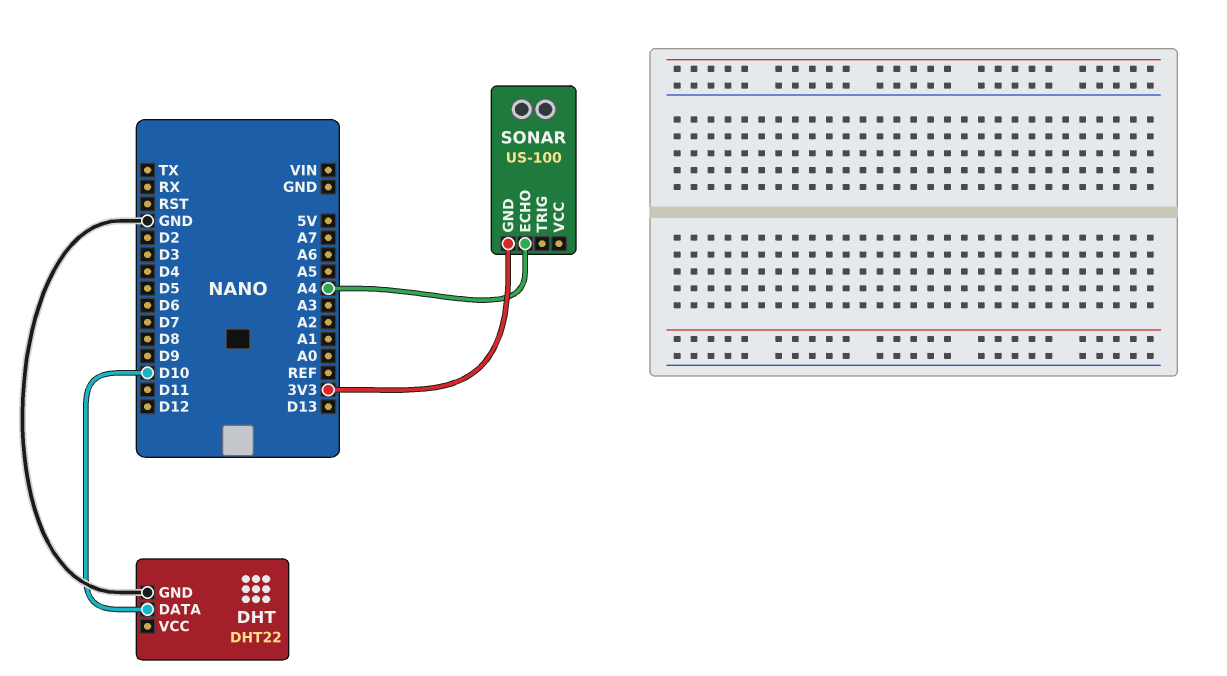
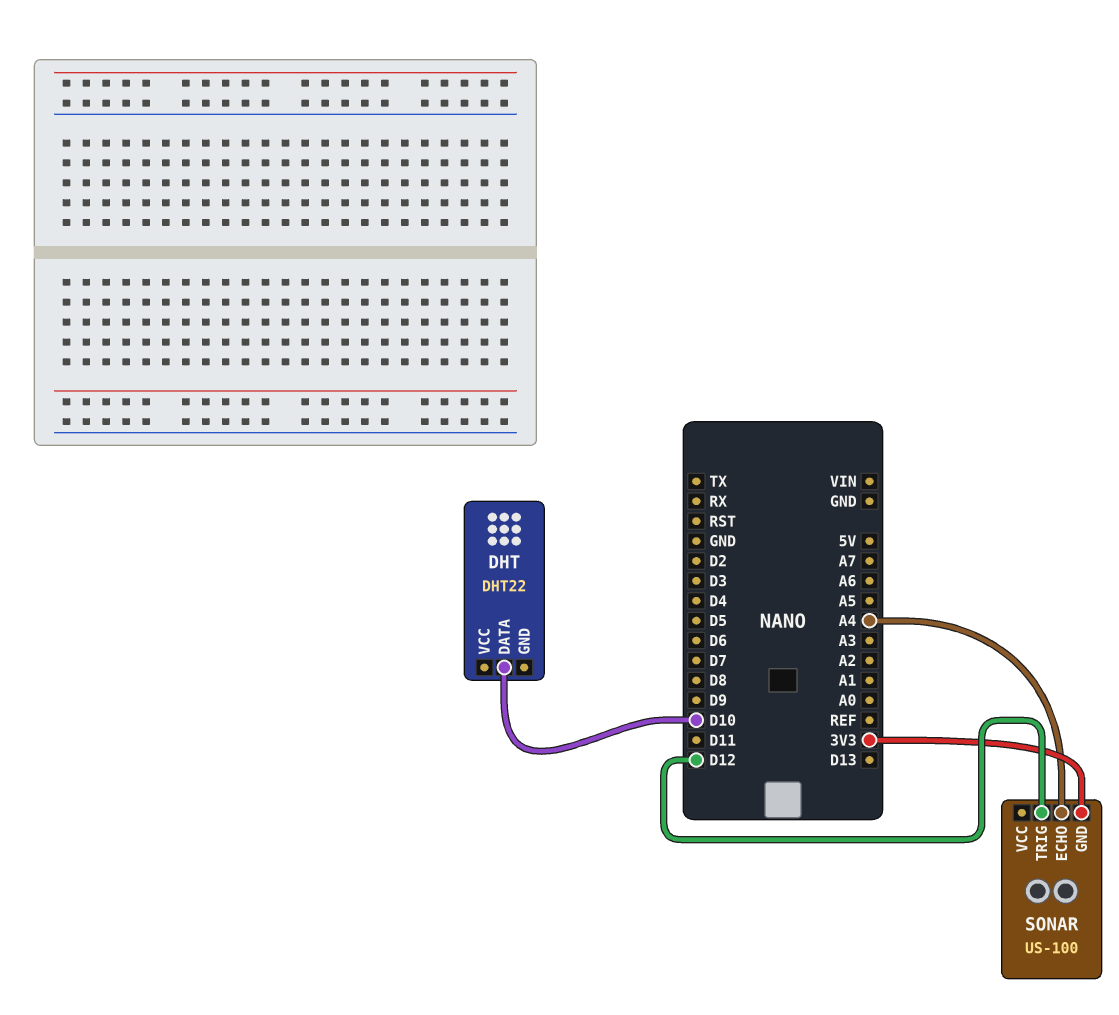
DHT pin GND: GND -> none
SONAR pin TRIG: none -> D12

